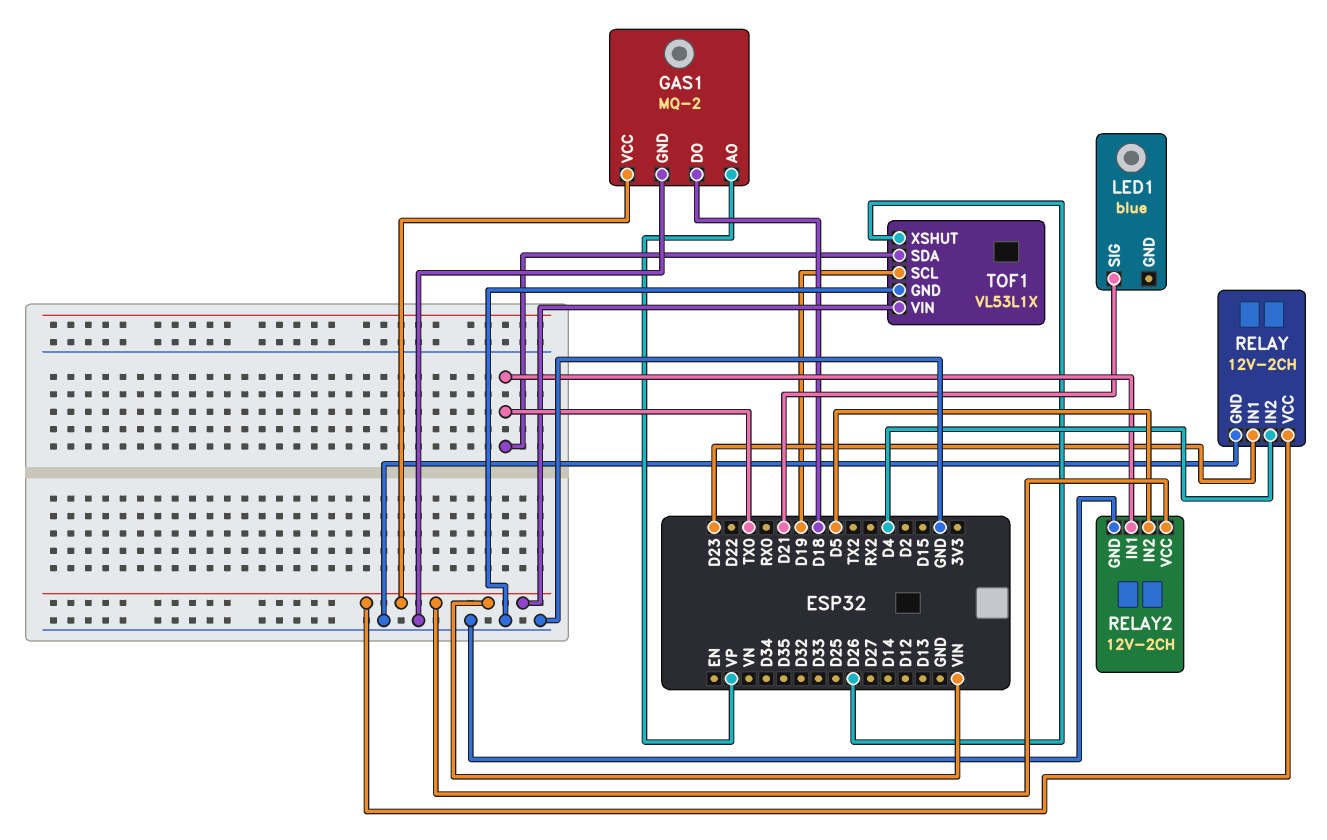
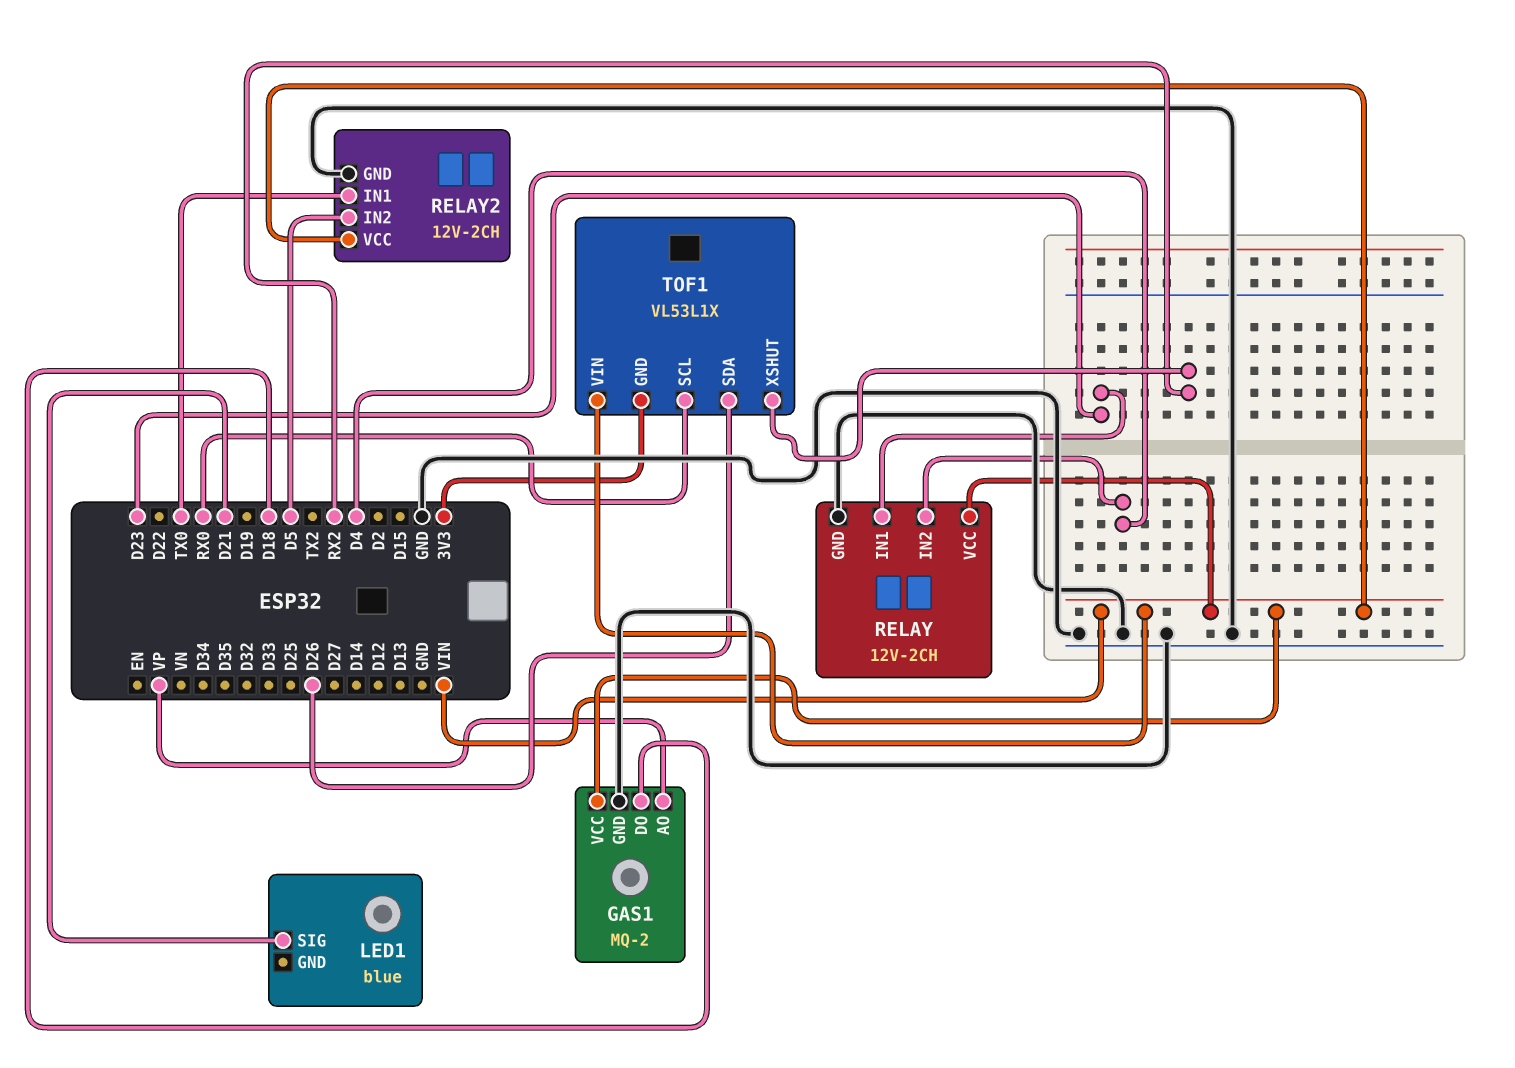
TOF1 pin GND: GND -> 3V3
TOF1 pin SCL: D19 -> RX0
TOF1 pin SDA: TX0 -> D26
TOF1 pin XSHUT: D26 -> RX2

